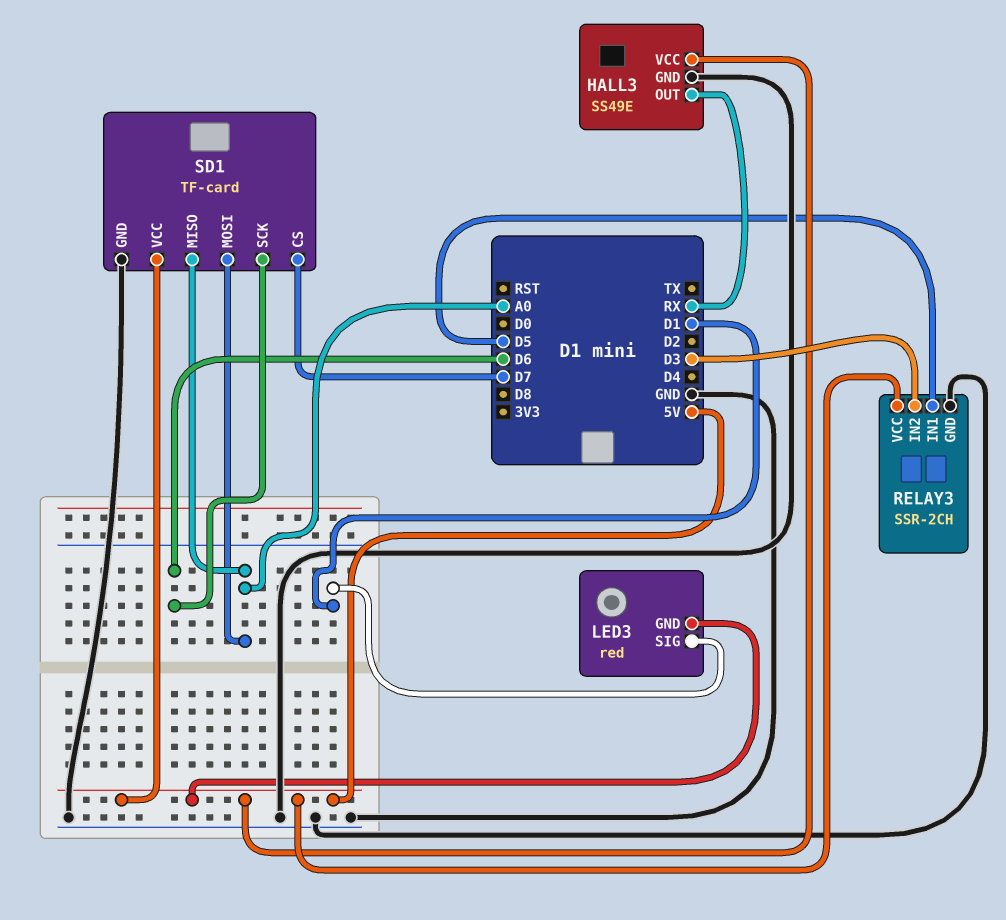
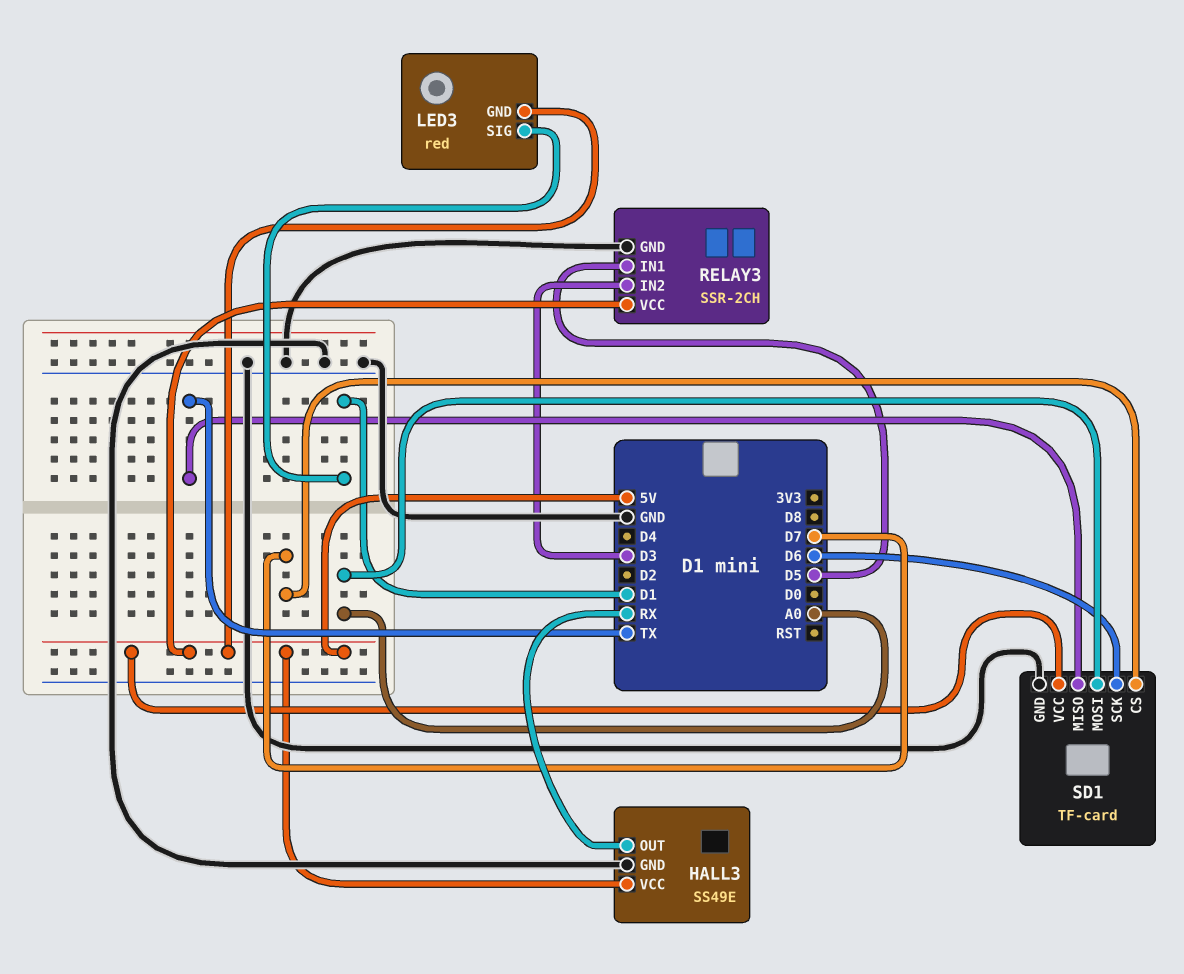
SD1 pin MISO: A0 -> TX

